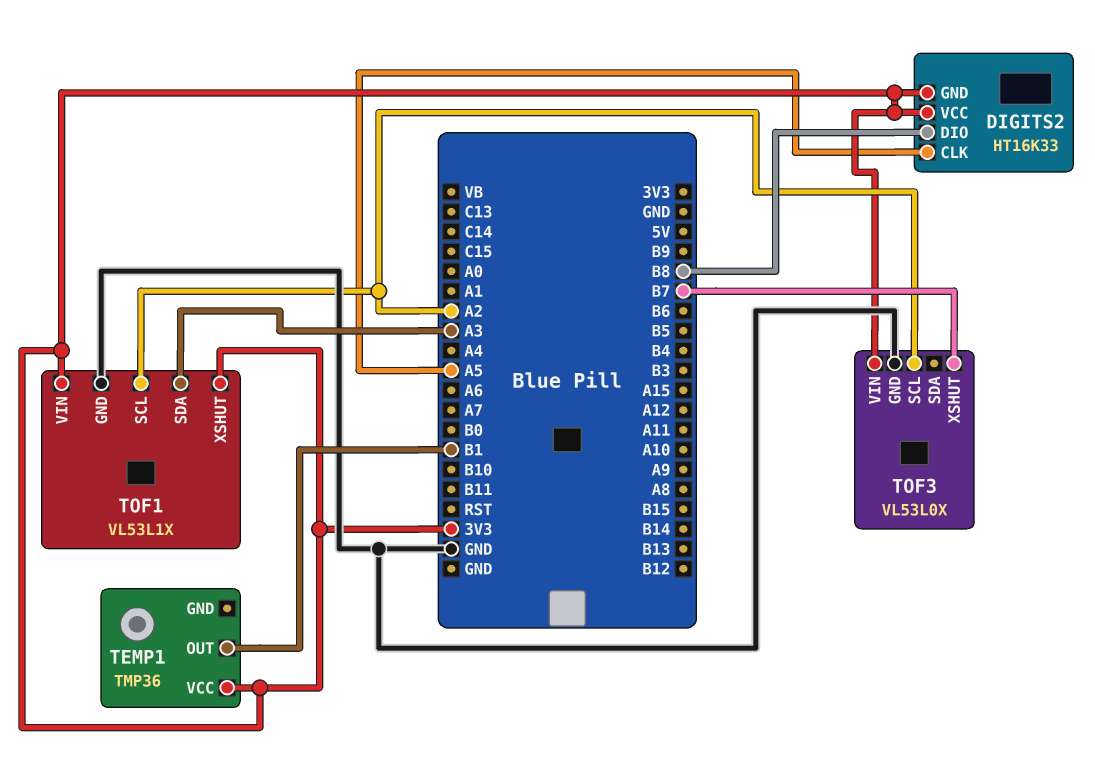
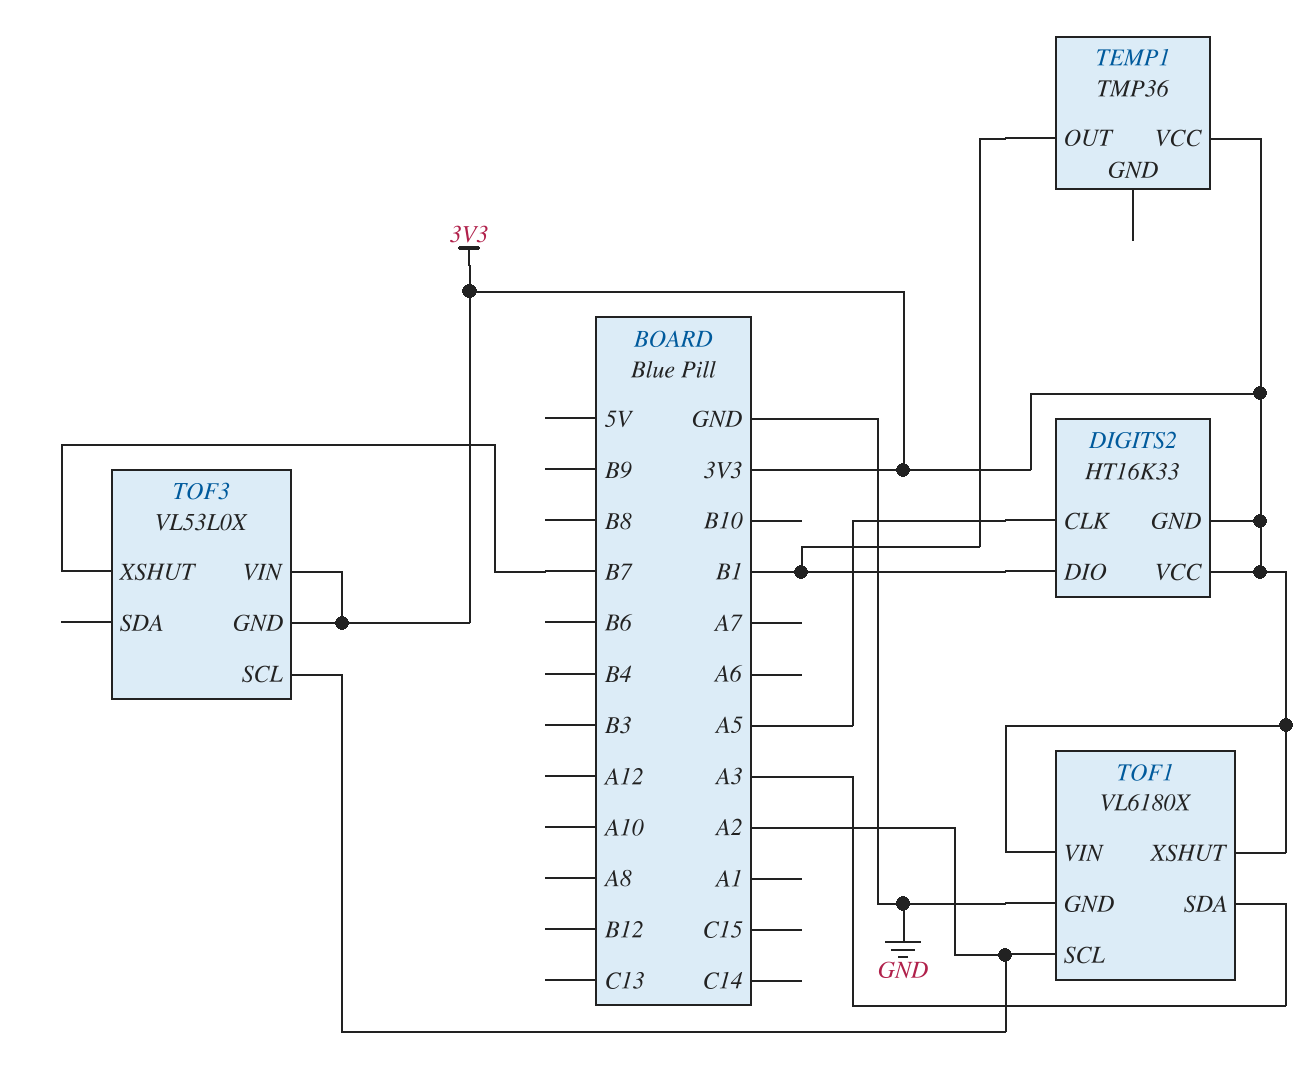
DIGITS2 pin DIO: B8 -> B1
TOF1: VL53L1X -> VL6180X
TOF3 pin GND: GND -> 3V3

